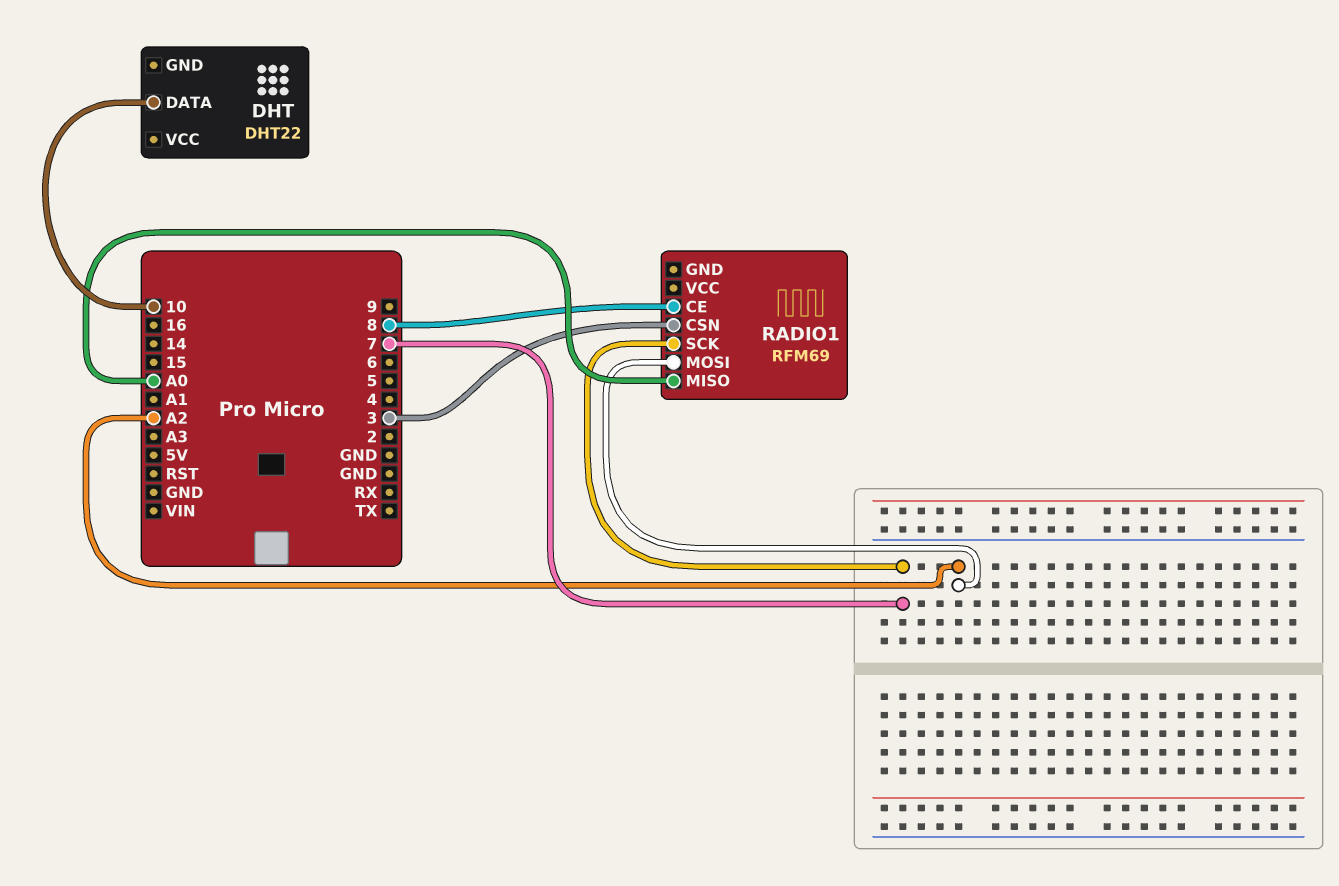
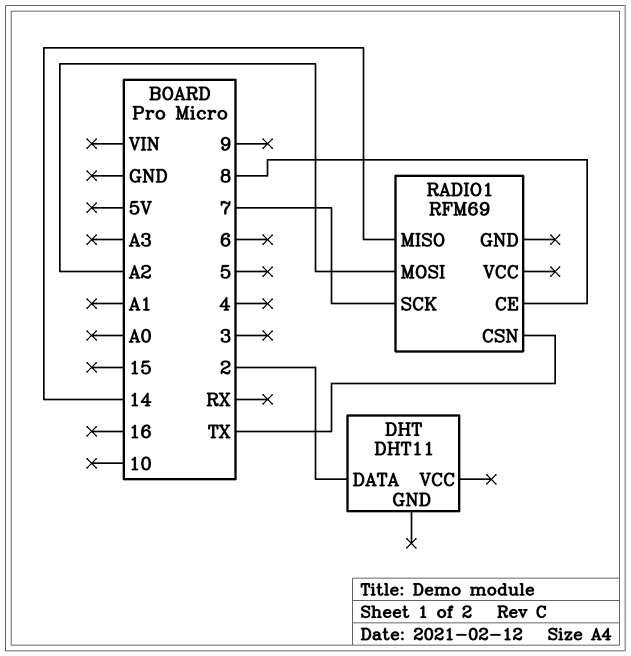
DHT: DHT22 -> DHT11
DHT pin DATA: 10 -> 2
RADIO1 pin CSN: 3 -> TX
RADIO1 pin MISO: A0 -> 14

